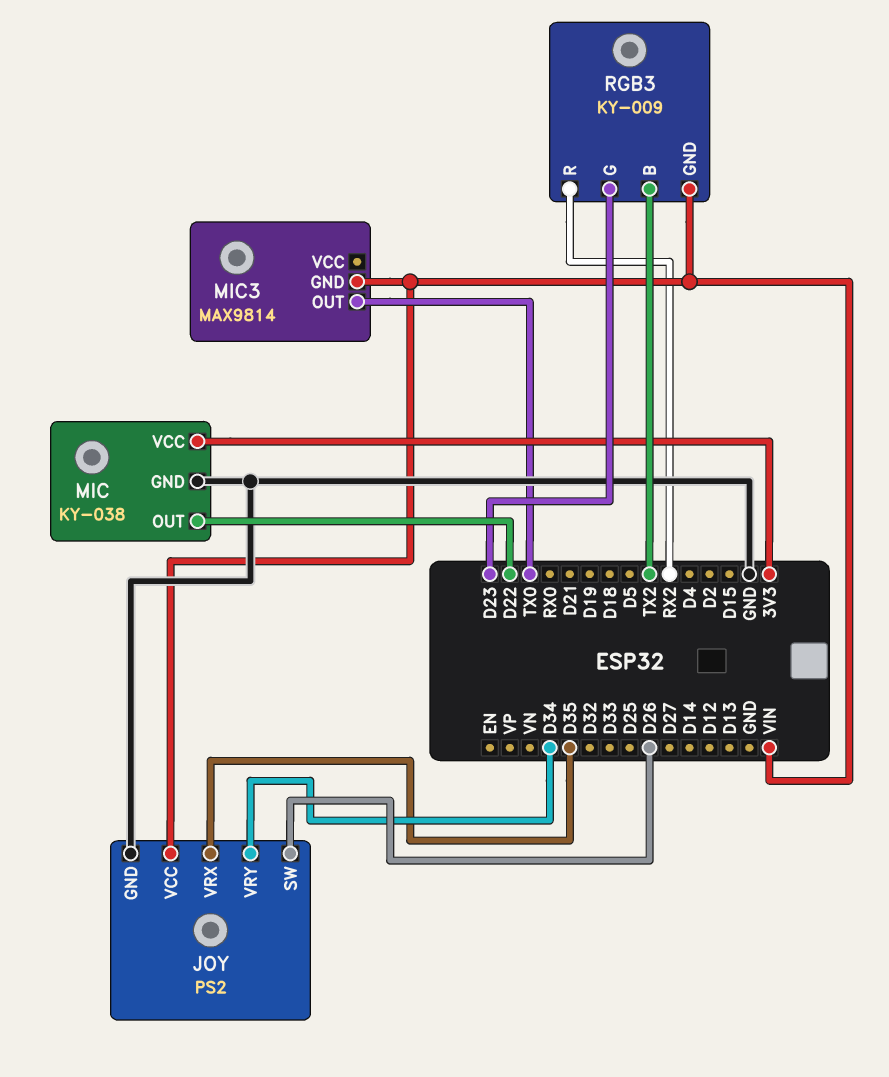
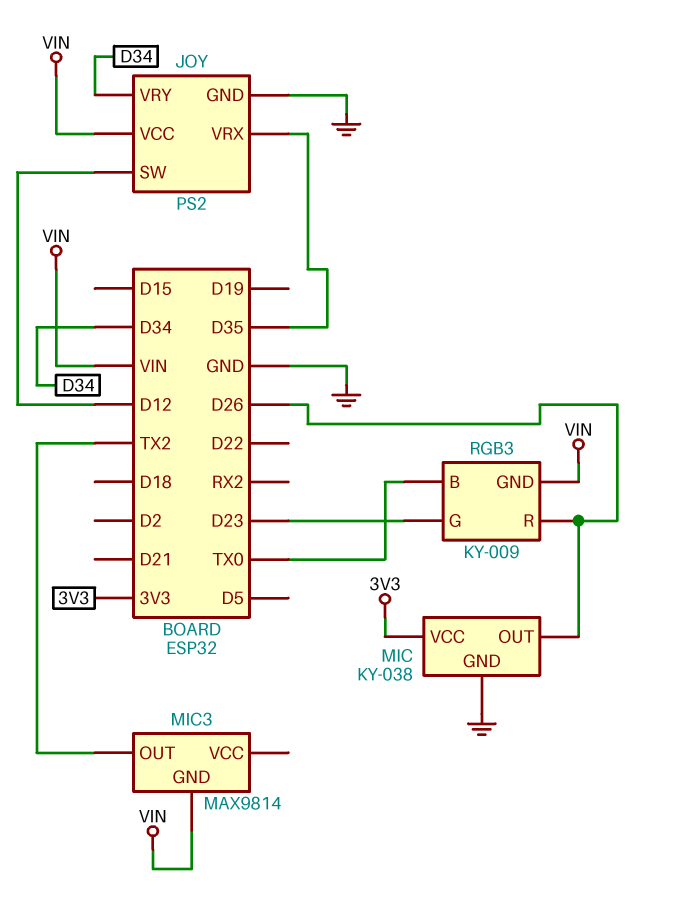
JOY pin SW: D26 -> D12
MIC pin OUT: D22 -> D26
MIC3 pin OUT: TX0 -> TX2
RGB3 pin B: TX2 -> TX0
RGB3 pin R: RX2 -> D26

